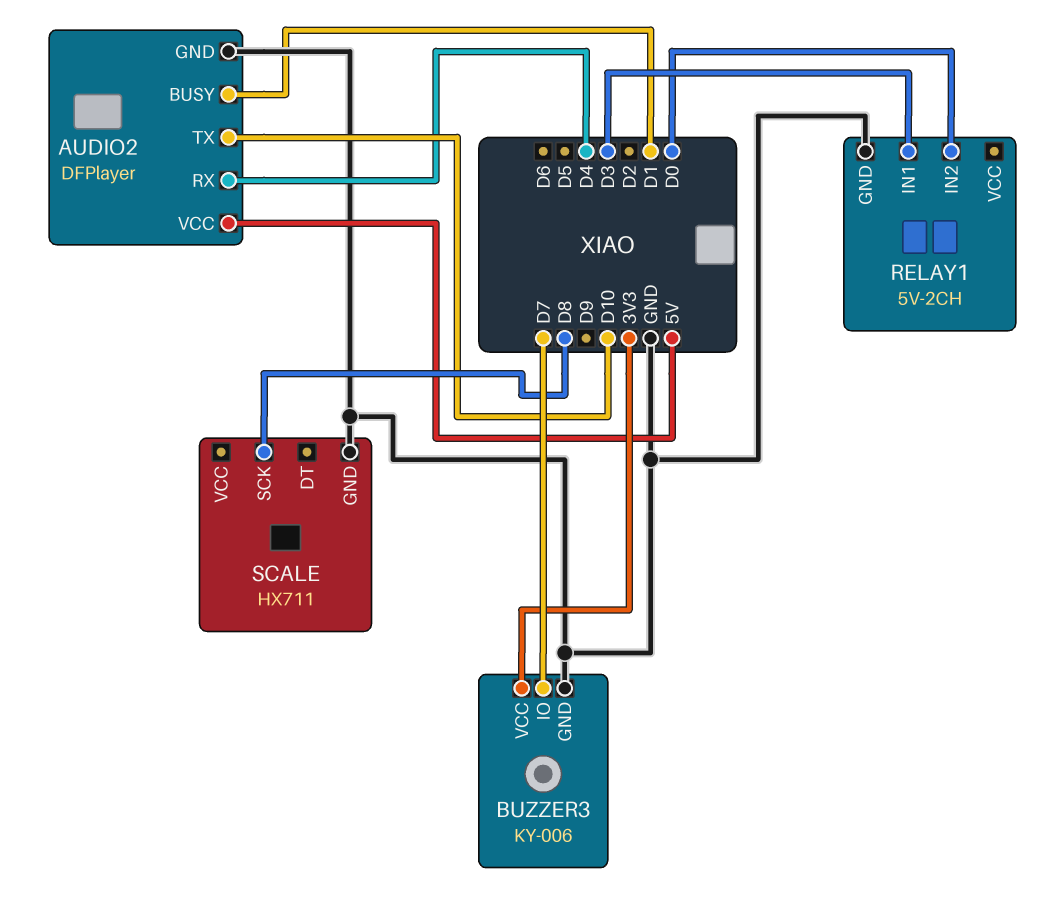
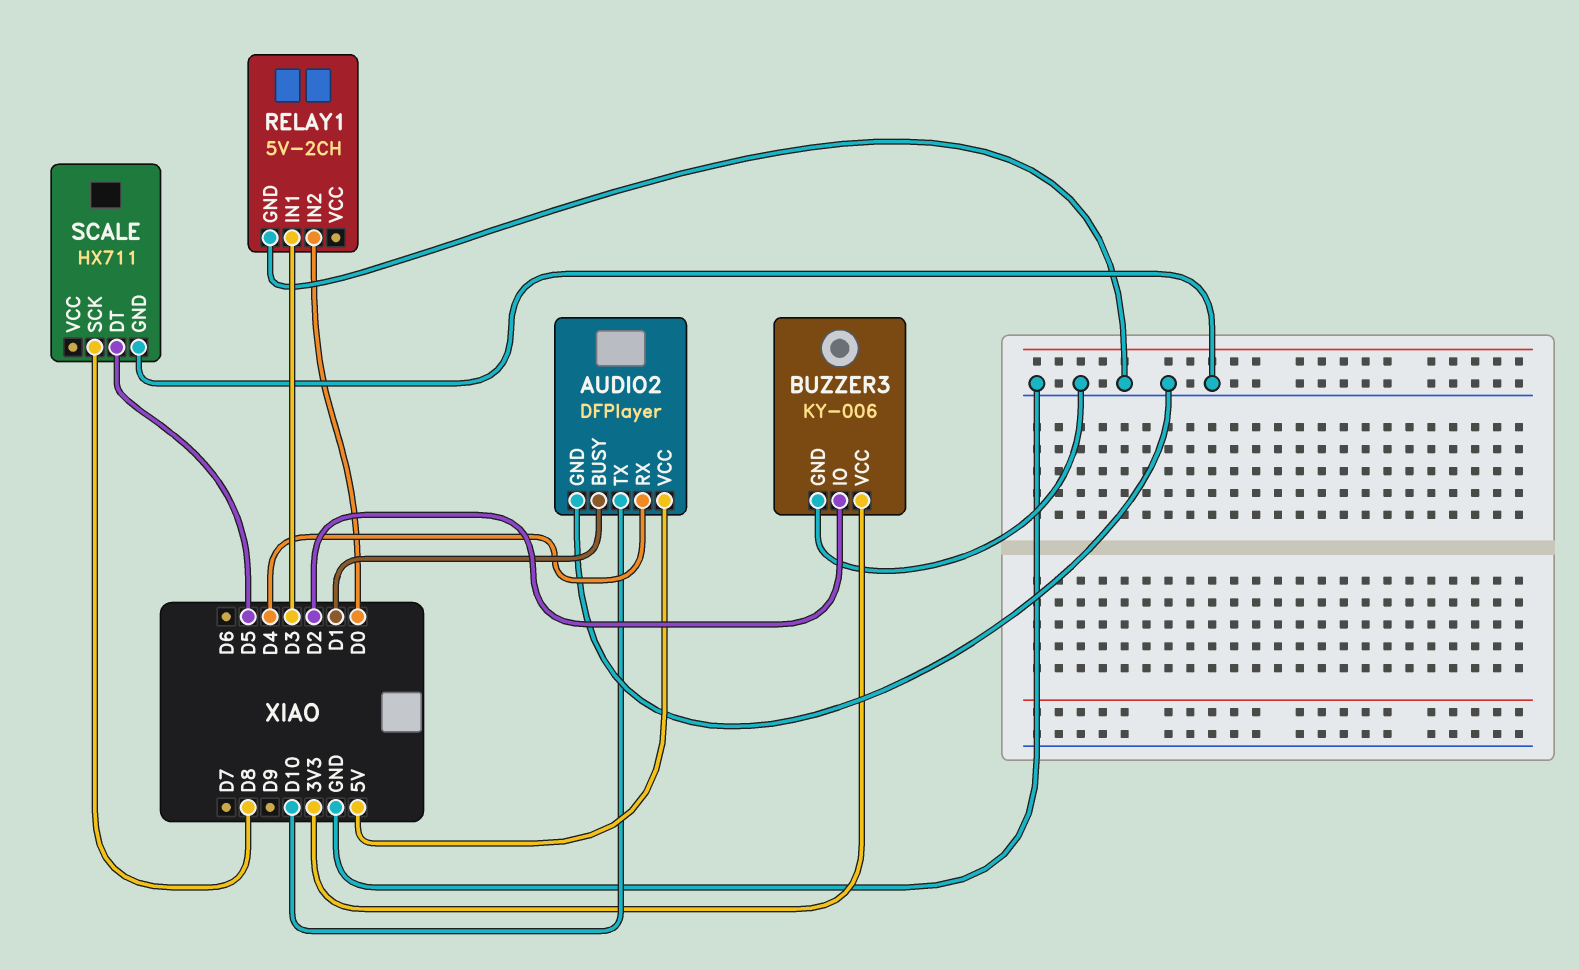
BUZZER3 pin IO: D7 -> D2
SCALE pin DT: none -> D5

